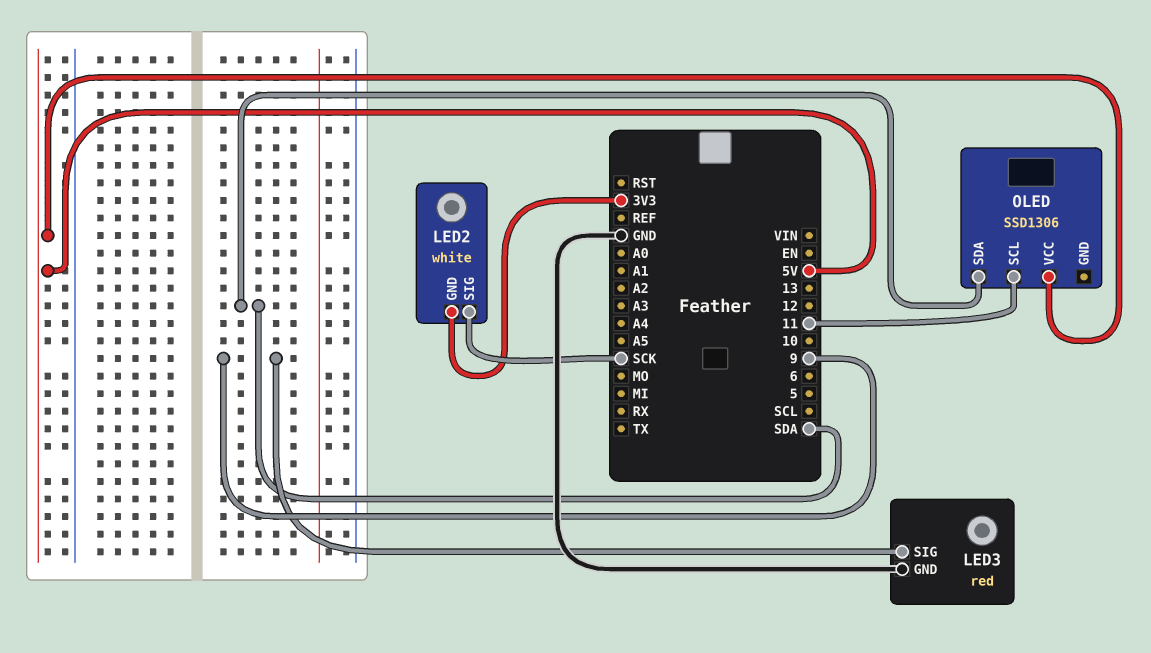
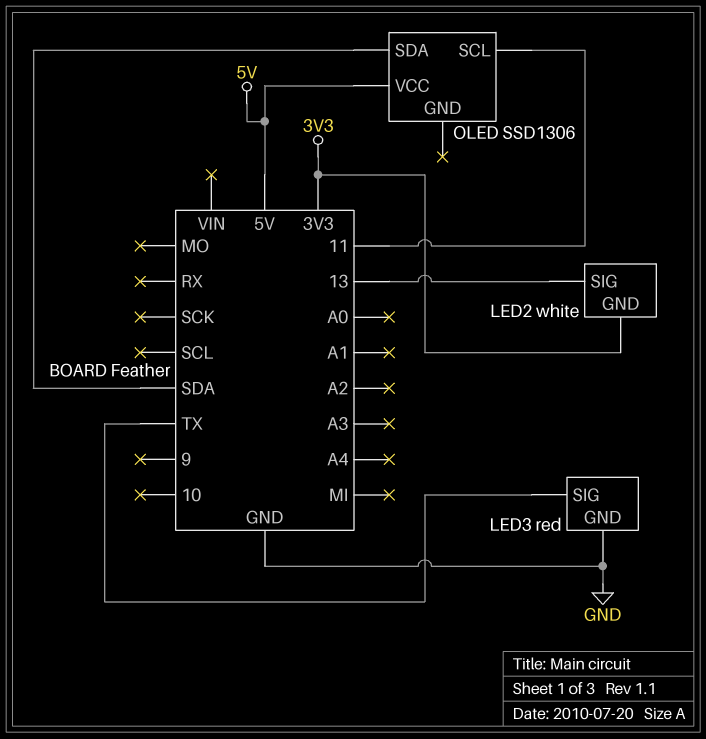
LED2 pin SIG: SCK -> 13
LED3 pin SIG: 9 -> TX

